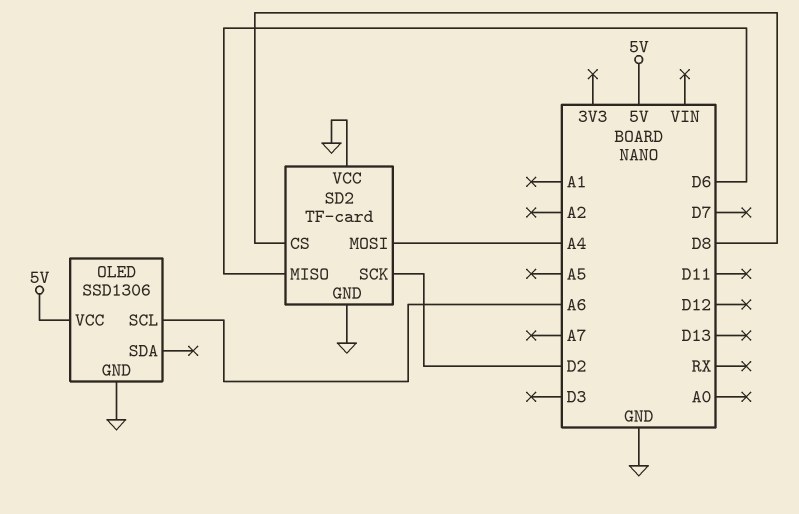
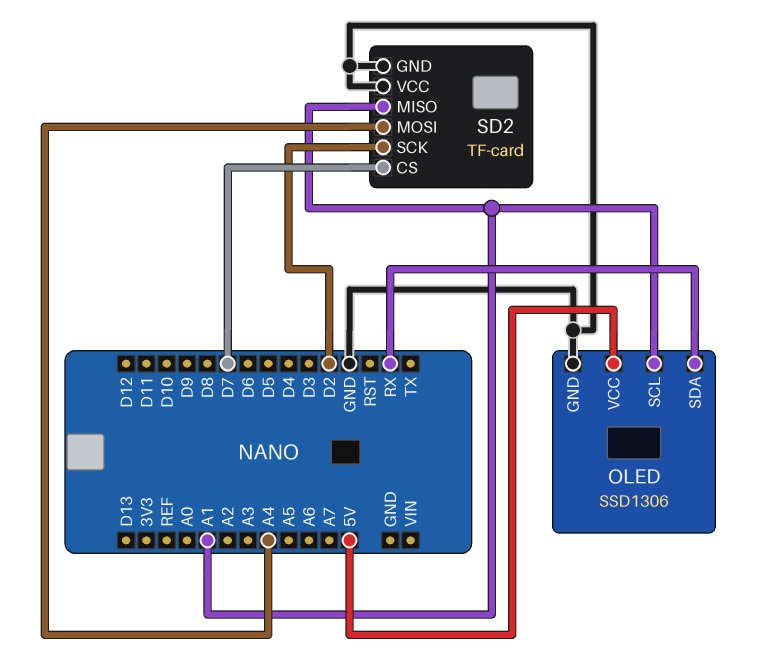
OLED pin SCL: A6 -> A1
OLED pin SDA: none -> RX
SD2 pin CS: D8 -> D7
SD2 pin MISO: D6 -> A1

